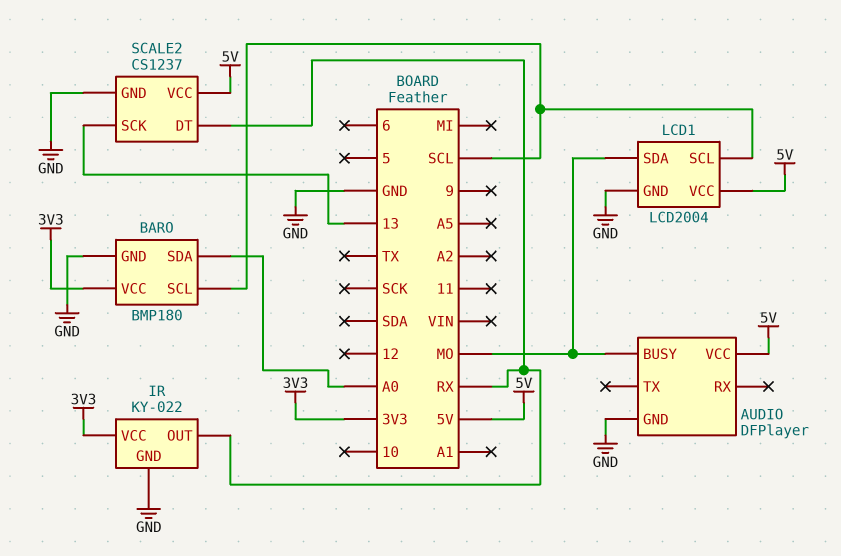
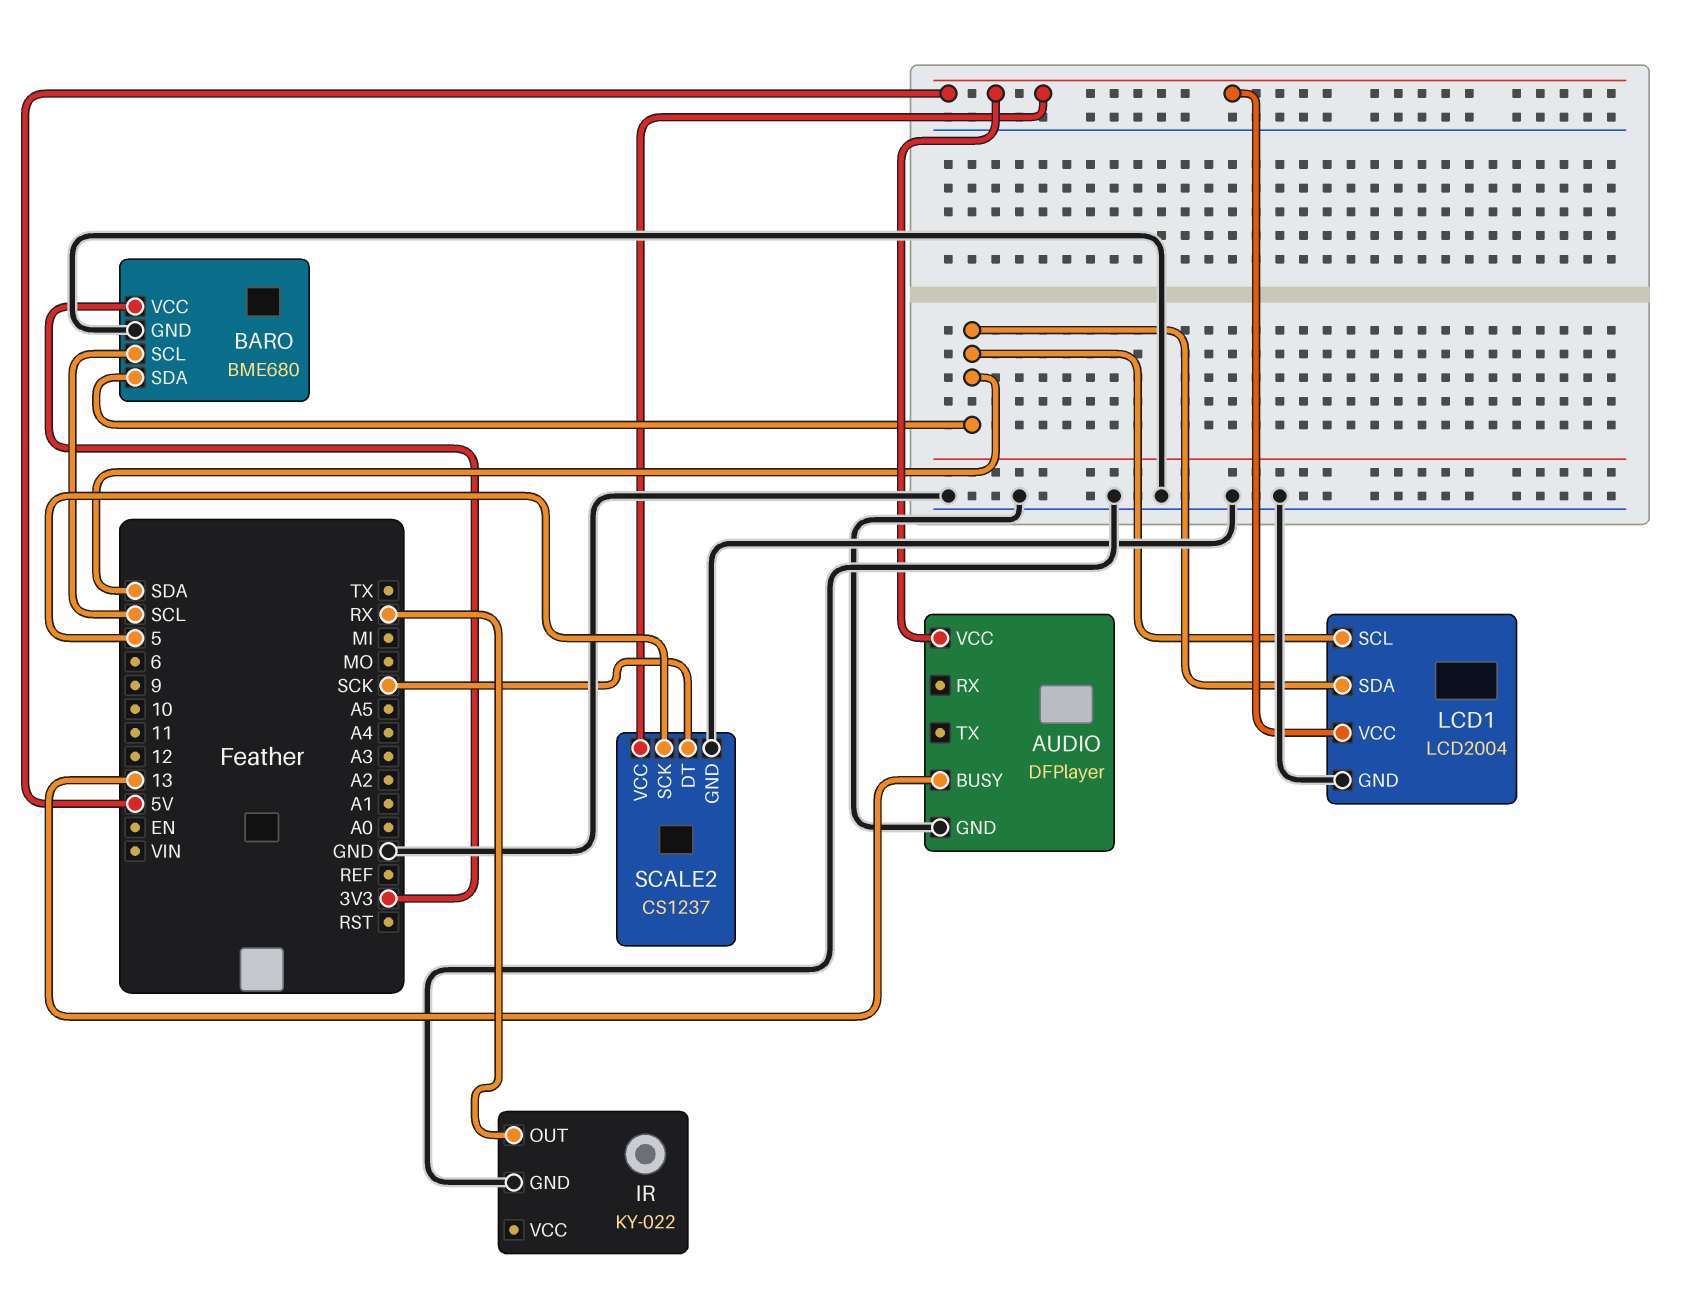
AUDIO pin BUSY: MO -> 13
BARO: BMP180 -> BME680
BARO pin SDA: A0 -> SDA
IR pin VCC: 3V3 -> none
LCD1 pin SCL: SCL -> SDA
LCD1 pin SDA: MO -> SDA
SCALE2 pin DT: RX -> SCK
SCALE2 pin SCK: 13 -> 5

